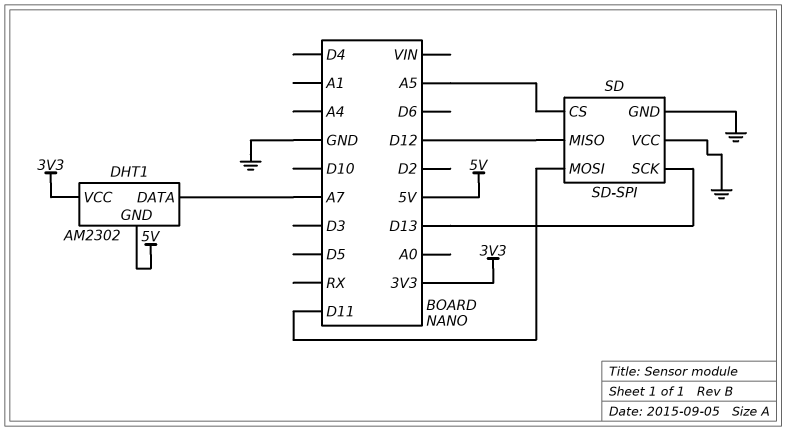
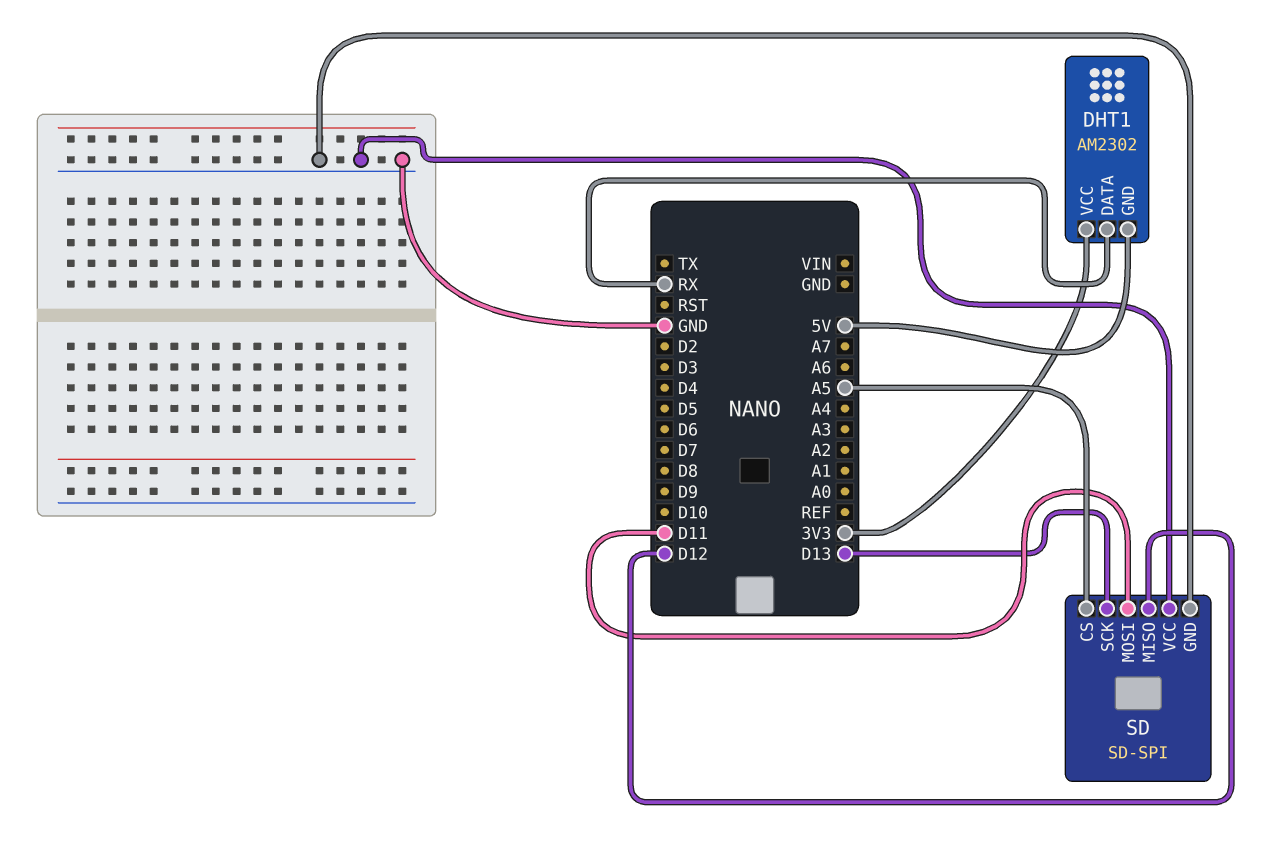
DHT1 pin DATA: A7 -> RX

